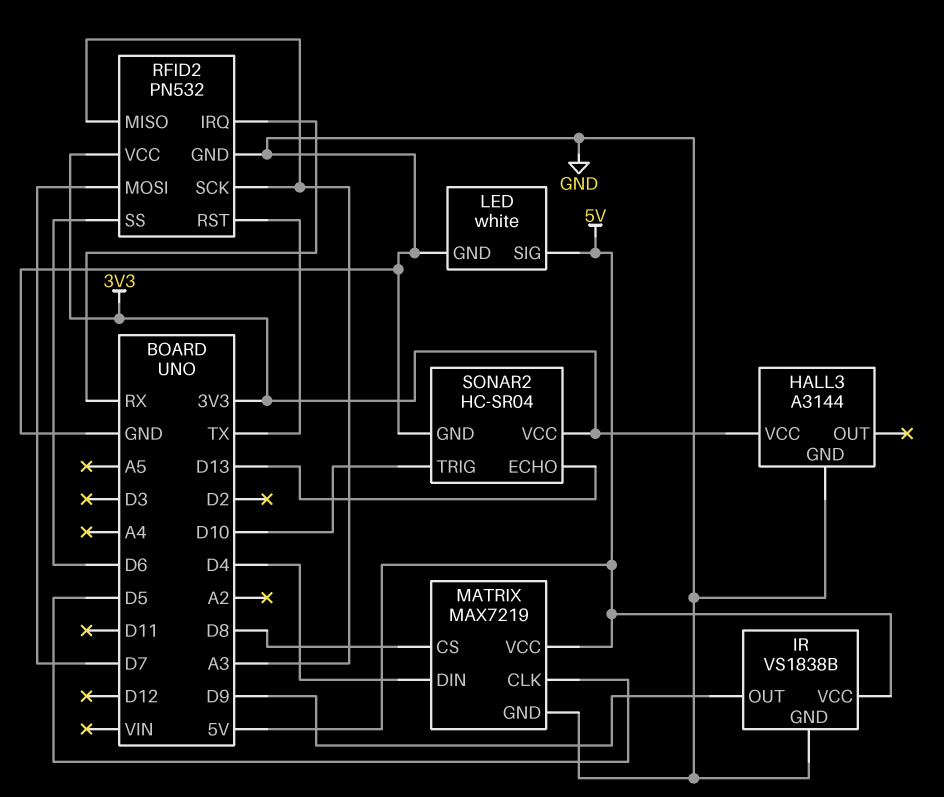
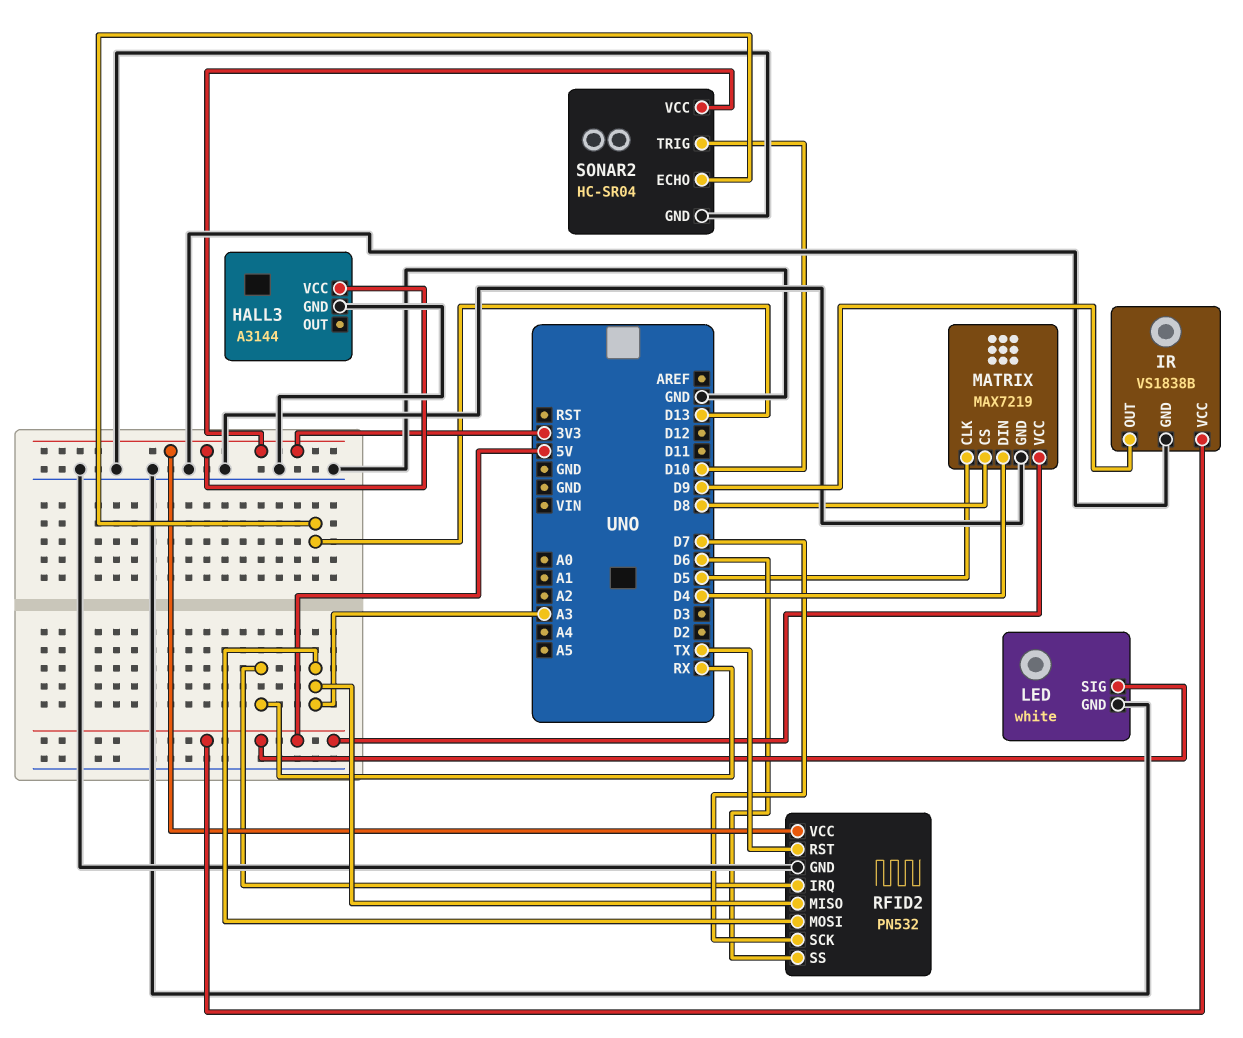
RFID2 pin MOSI: D7 -> A3
RFID2 pin SCK: A3 -> D7

